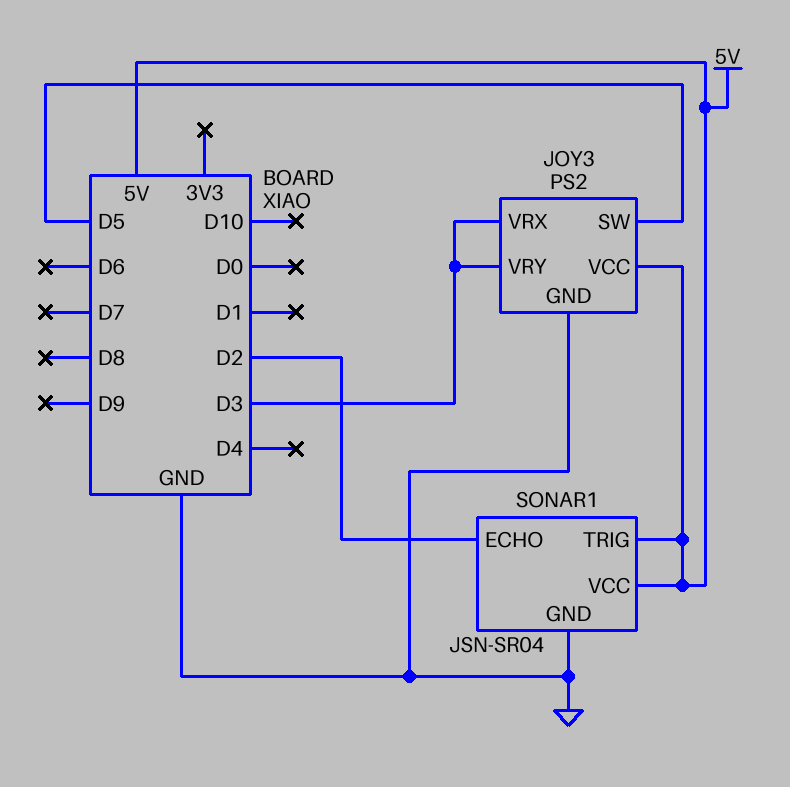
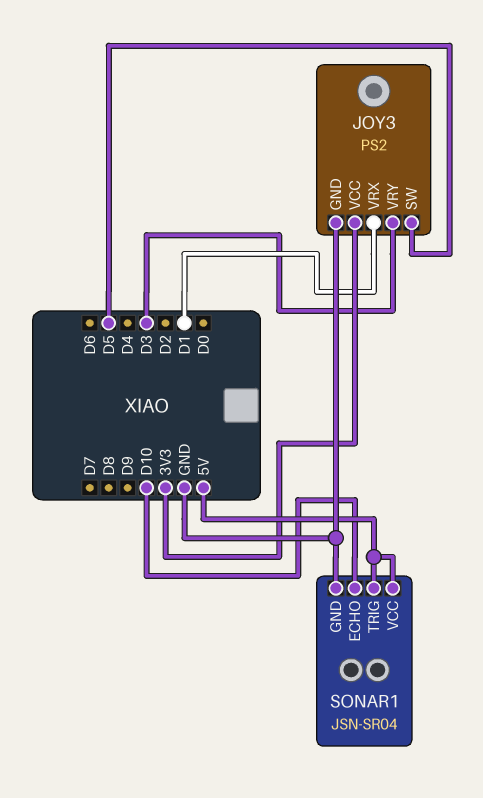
JOY3 pin VCC: 5V -> 3V3
JOY3 pin VRX: D3 -> D1
SONAR1 pin ECHO: D2 -> D10

